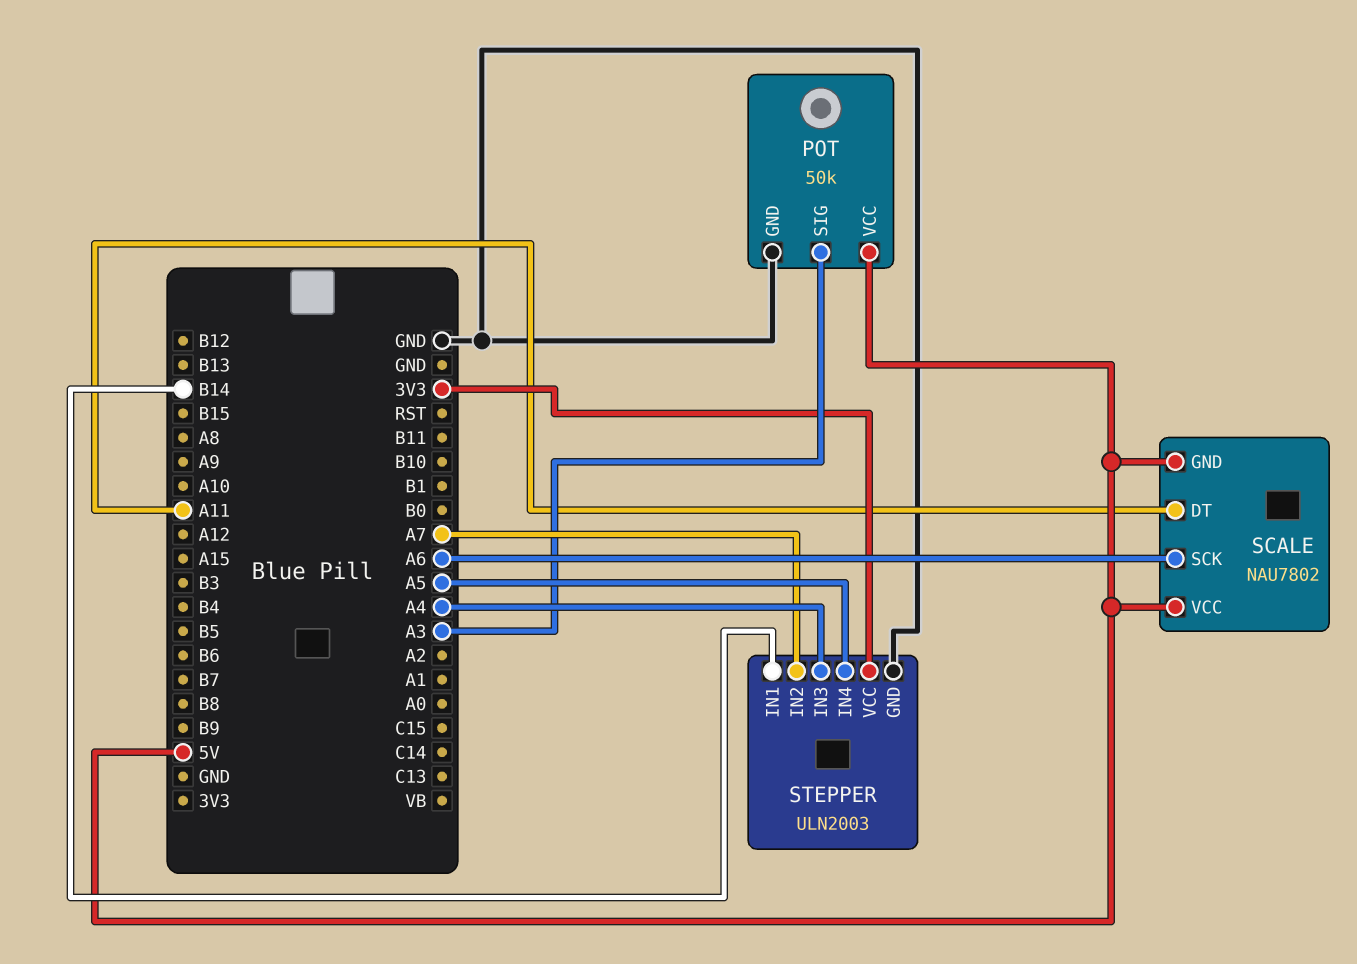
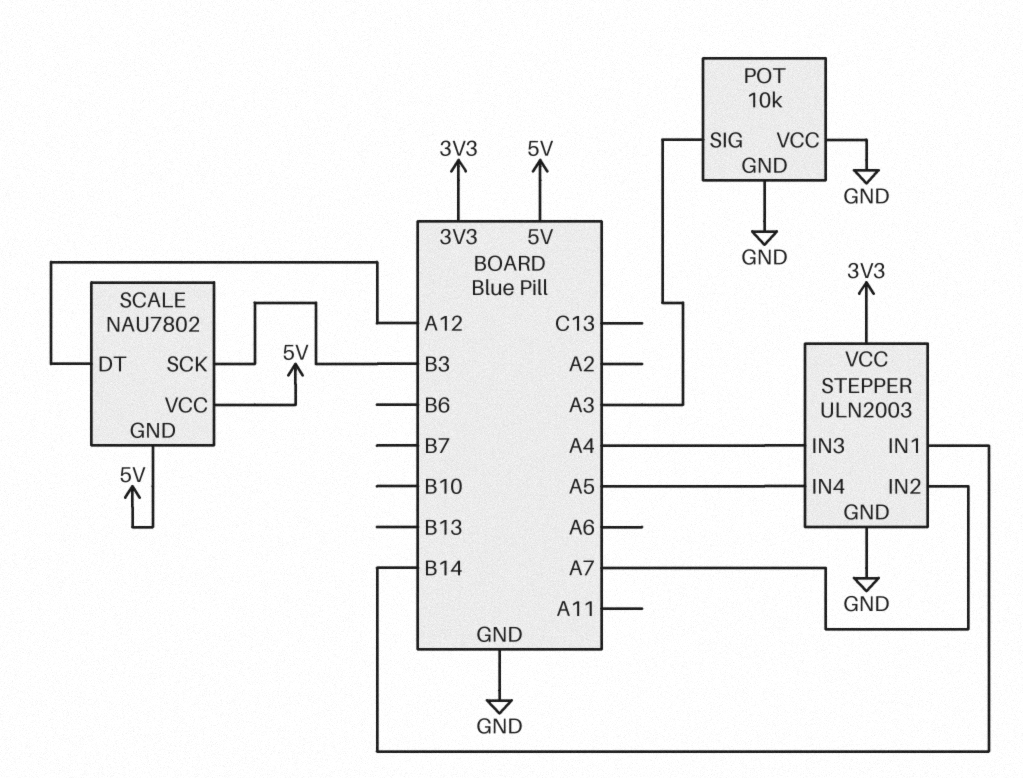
POT: 50k -> 10k
POT pin VCC: 5V -> GND
SCALE pin DT: A11 -> A12
SCALE pin SCK: A6 -> B3

